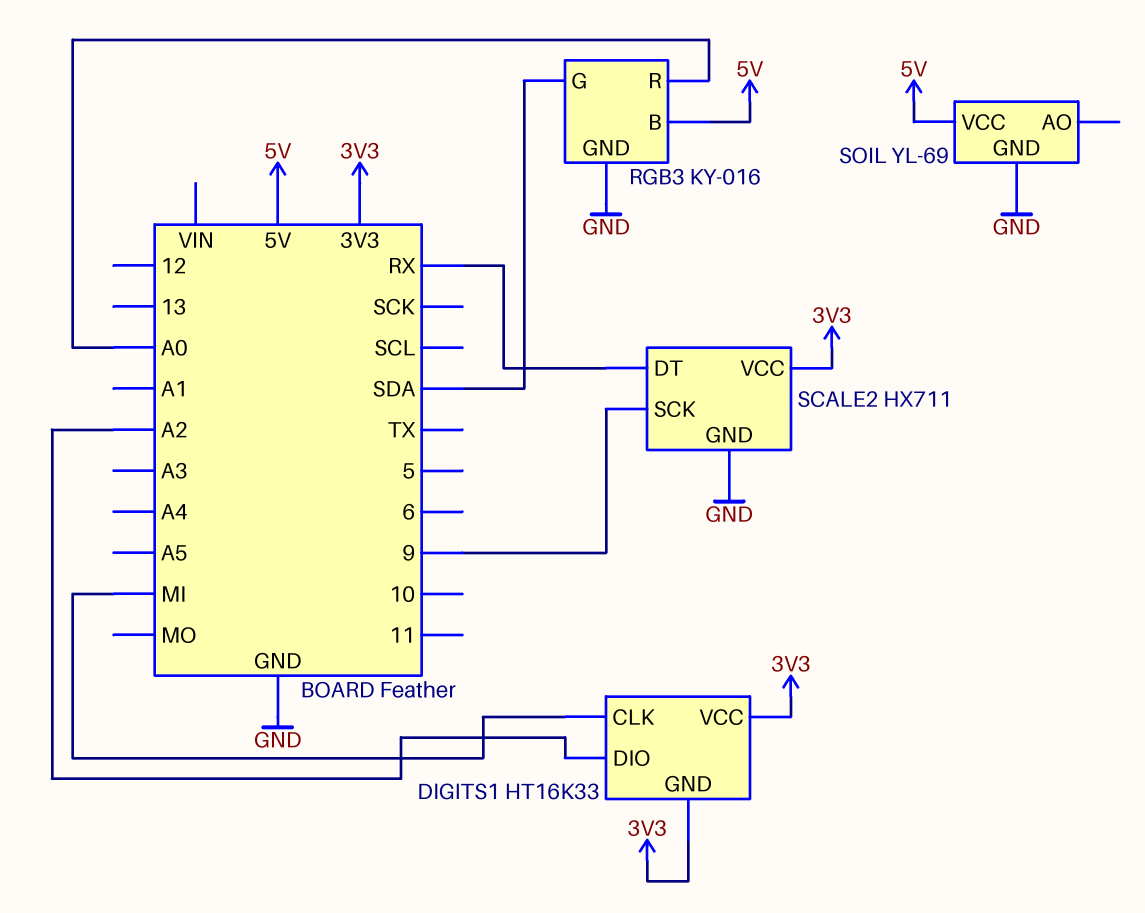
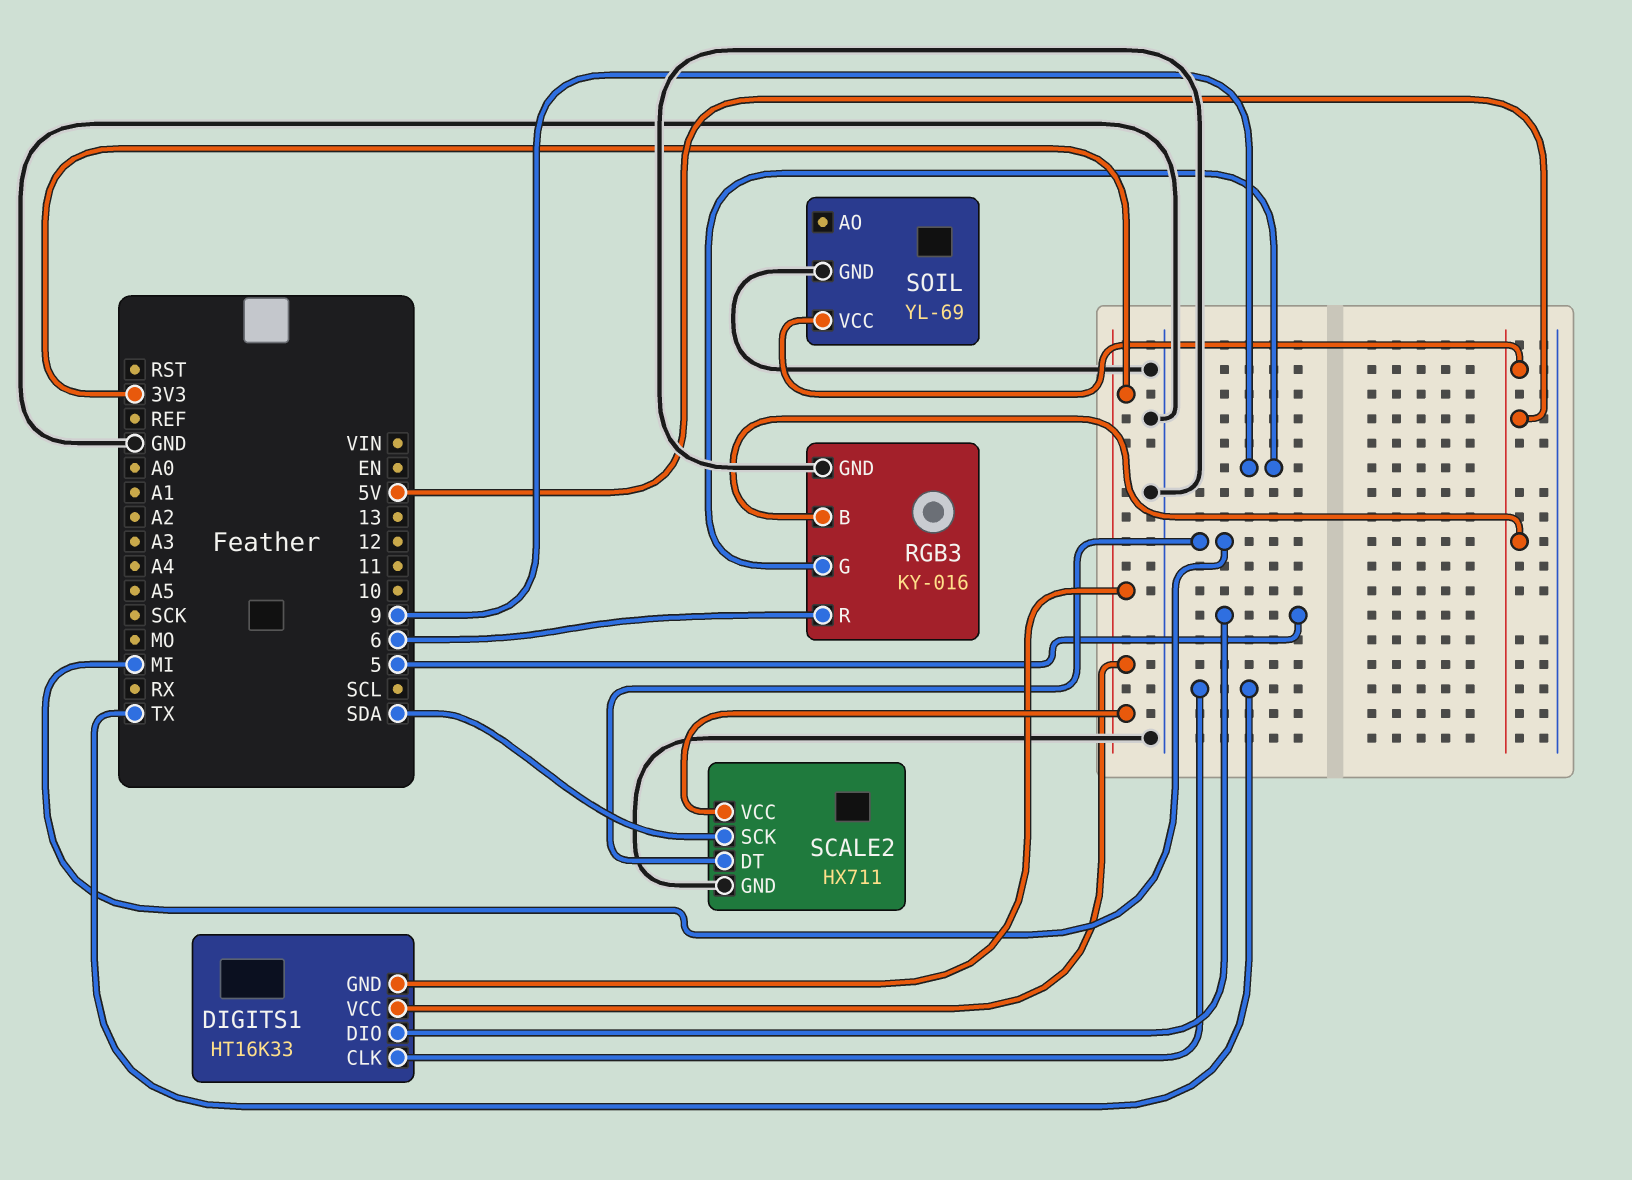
DIGITS1 pin CLK: MI -> TX
DIGITS1 pin DIO: A2 -> 5
RGB3 pin G: SDA -> 9
RGB3 pin R: A0 -> 6
SCALE2 pin DT: RX -> MI
SCALE2 pin SCK: 9 -> SDA

